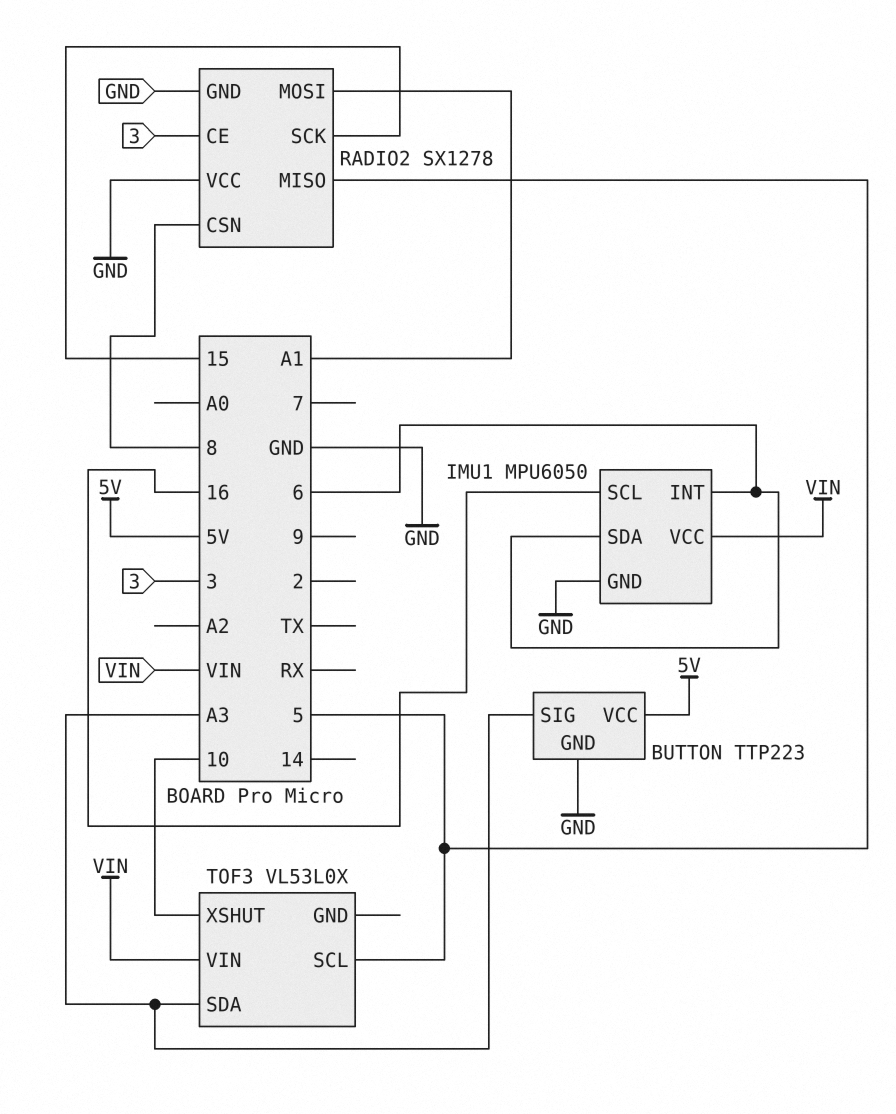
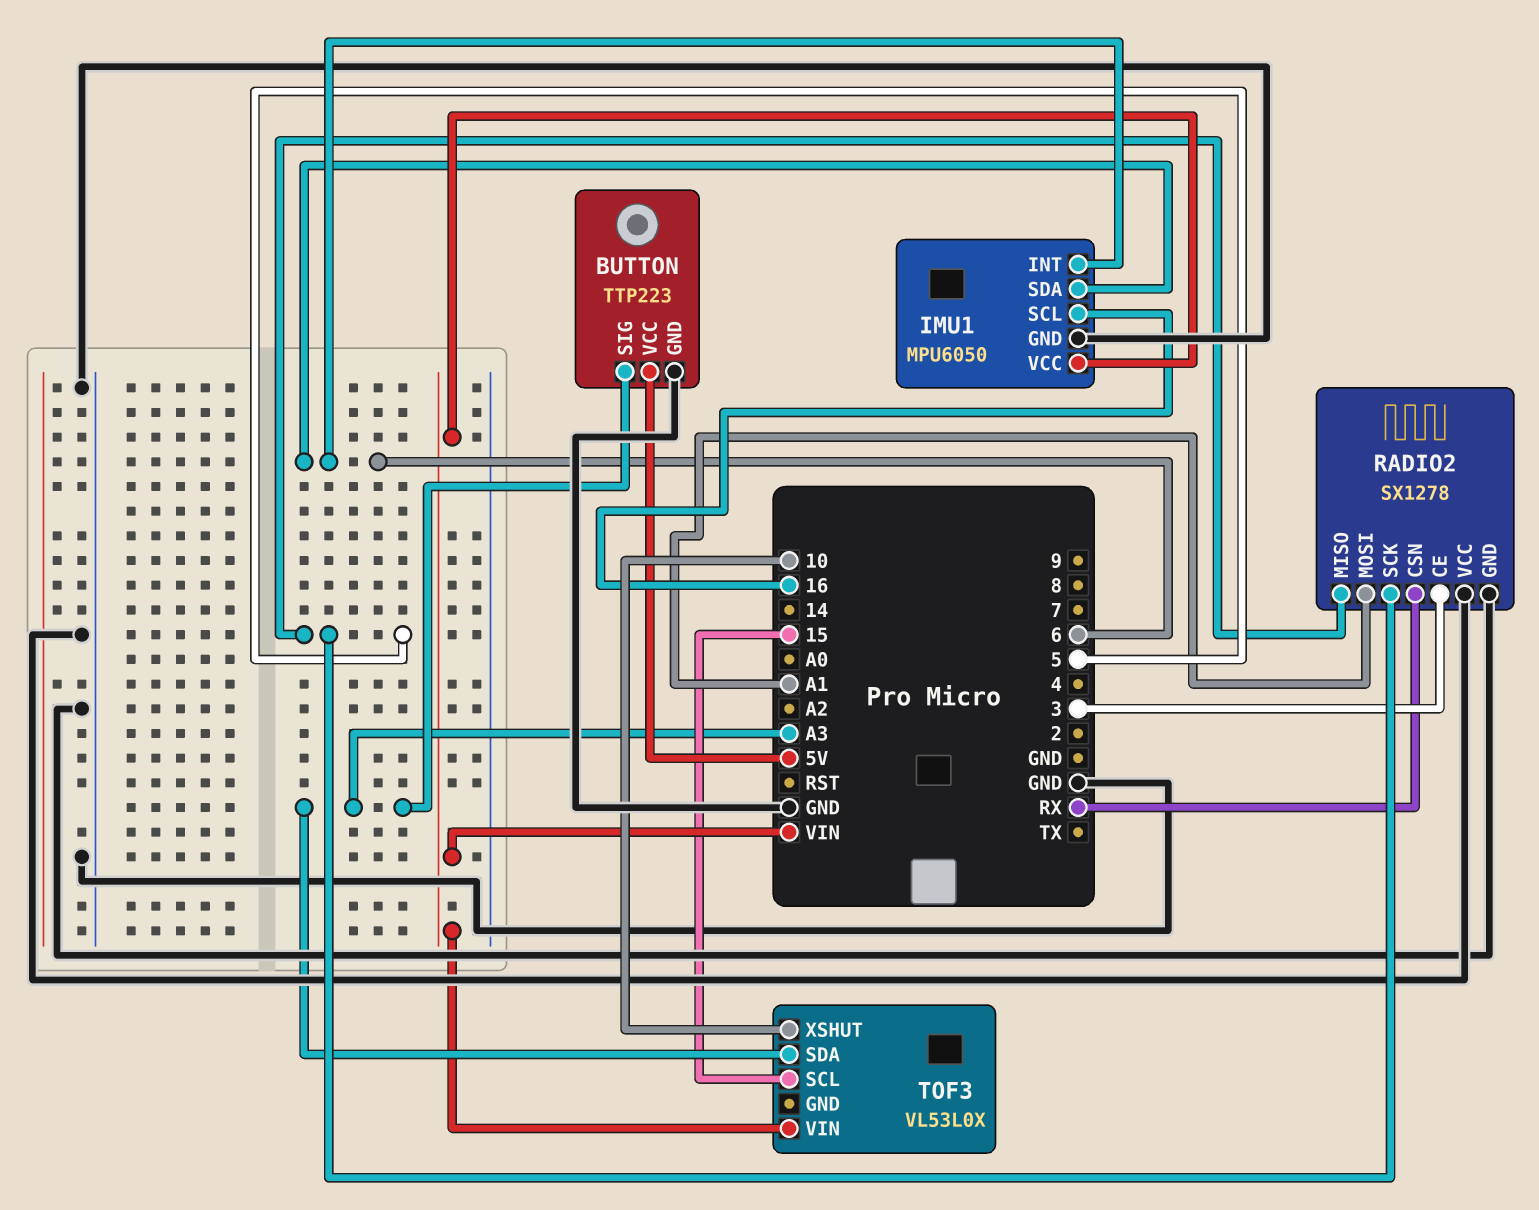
RADIO2 pin CSN: 8 -> RX
RADIO2 pin SCK: 15 -> 5
TOF3 pin SCL: 5 -> 15

